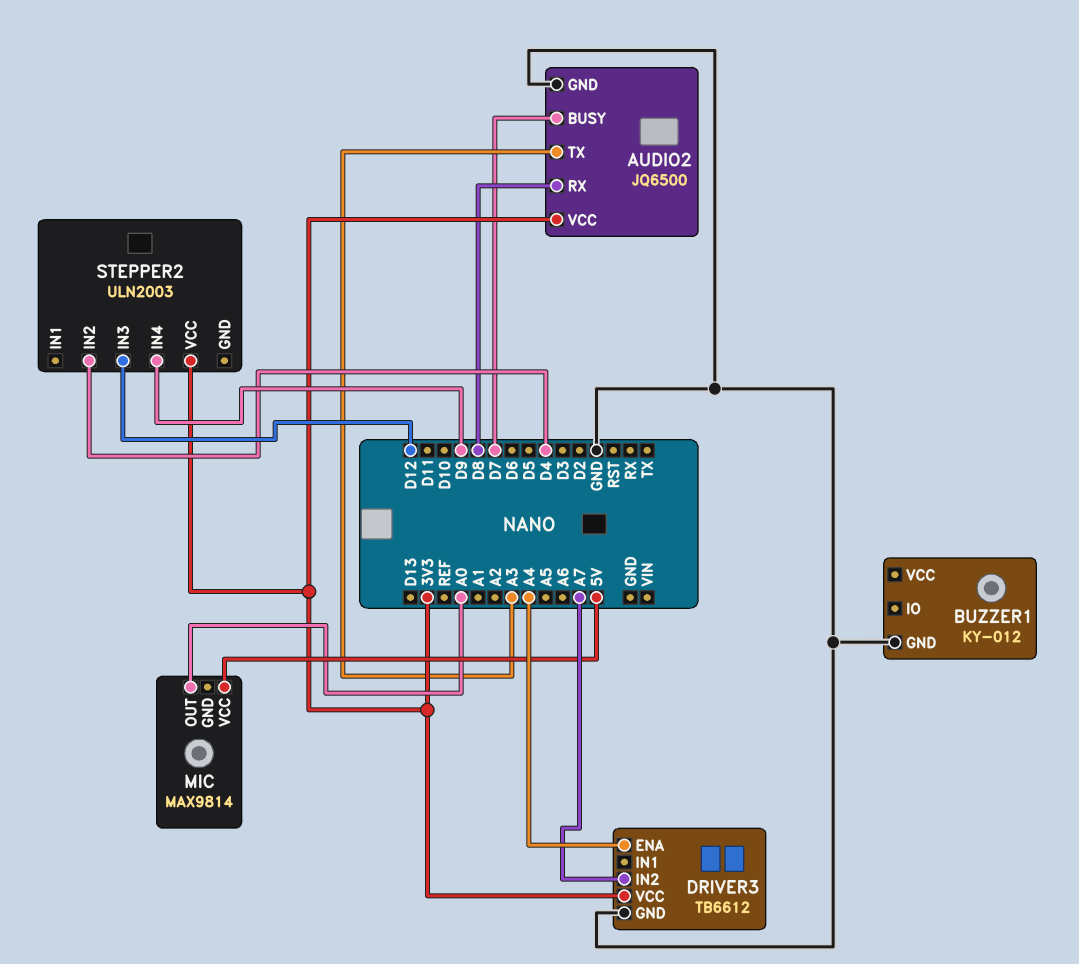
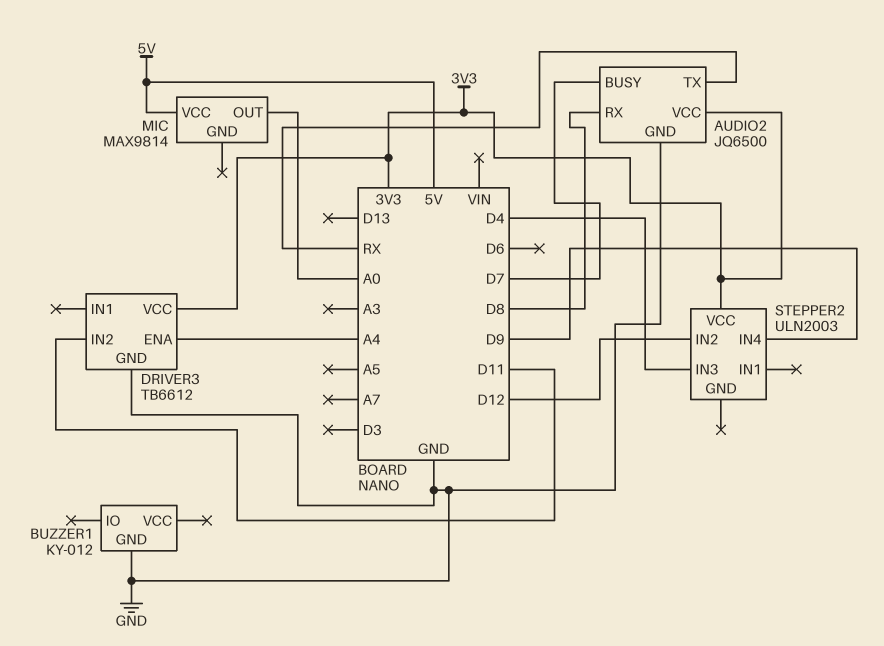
AUDIO2 pin TX: A3 -> RX
DRIVER3 pin IN2: A7 -> D11
STEPPER2 pin IN2: D4 -> D12
STEPPER2 pin IN3: D12 -> D4

